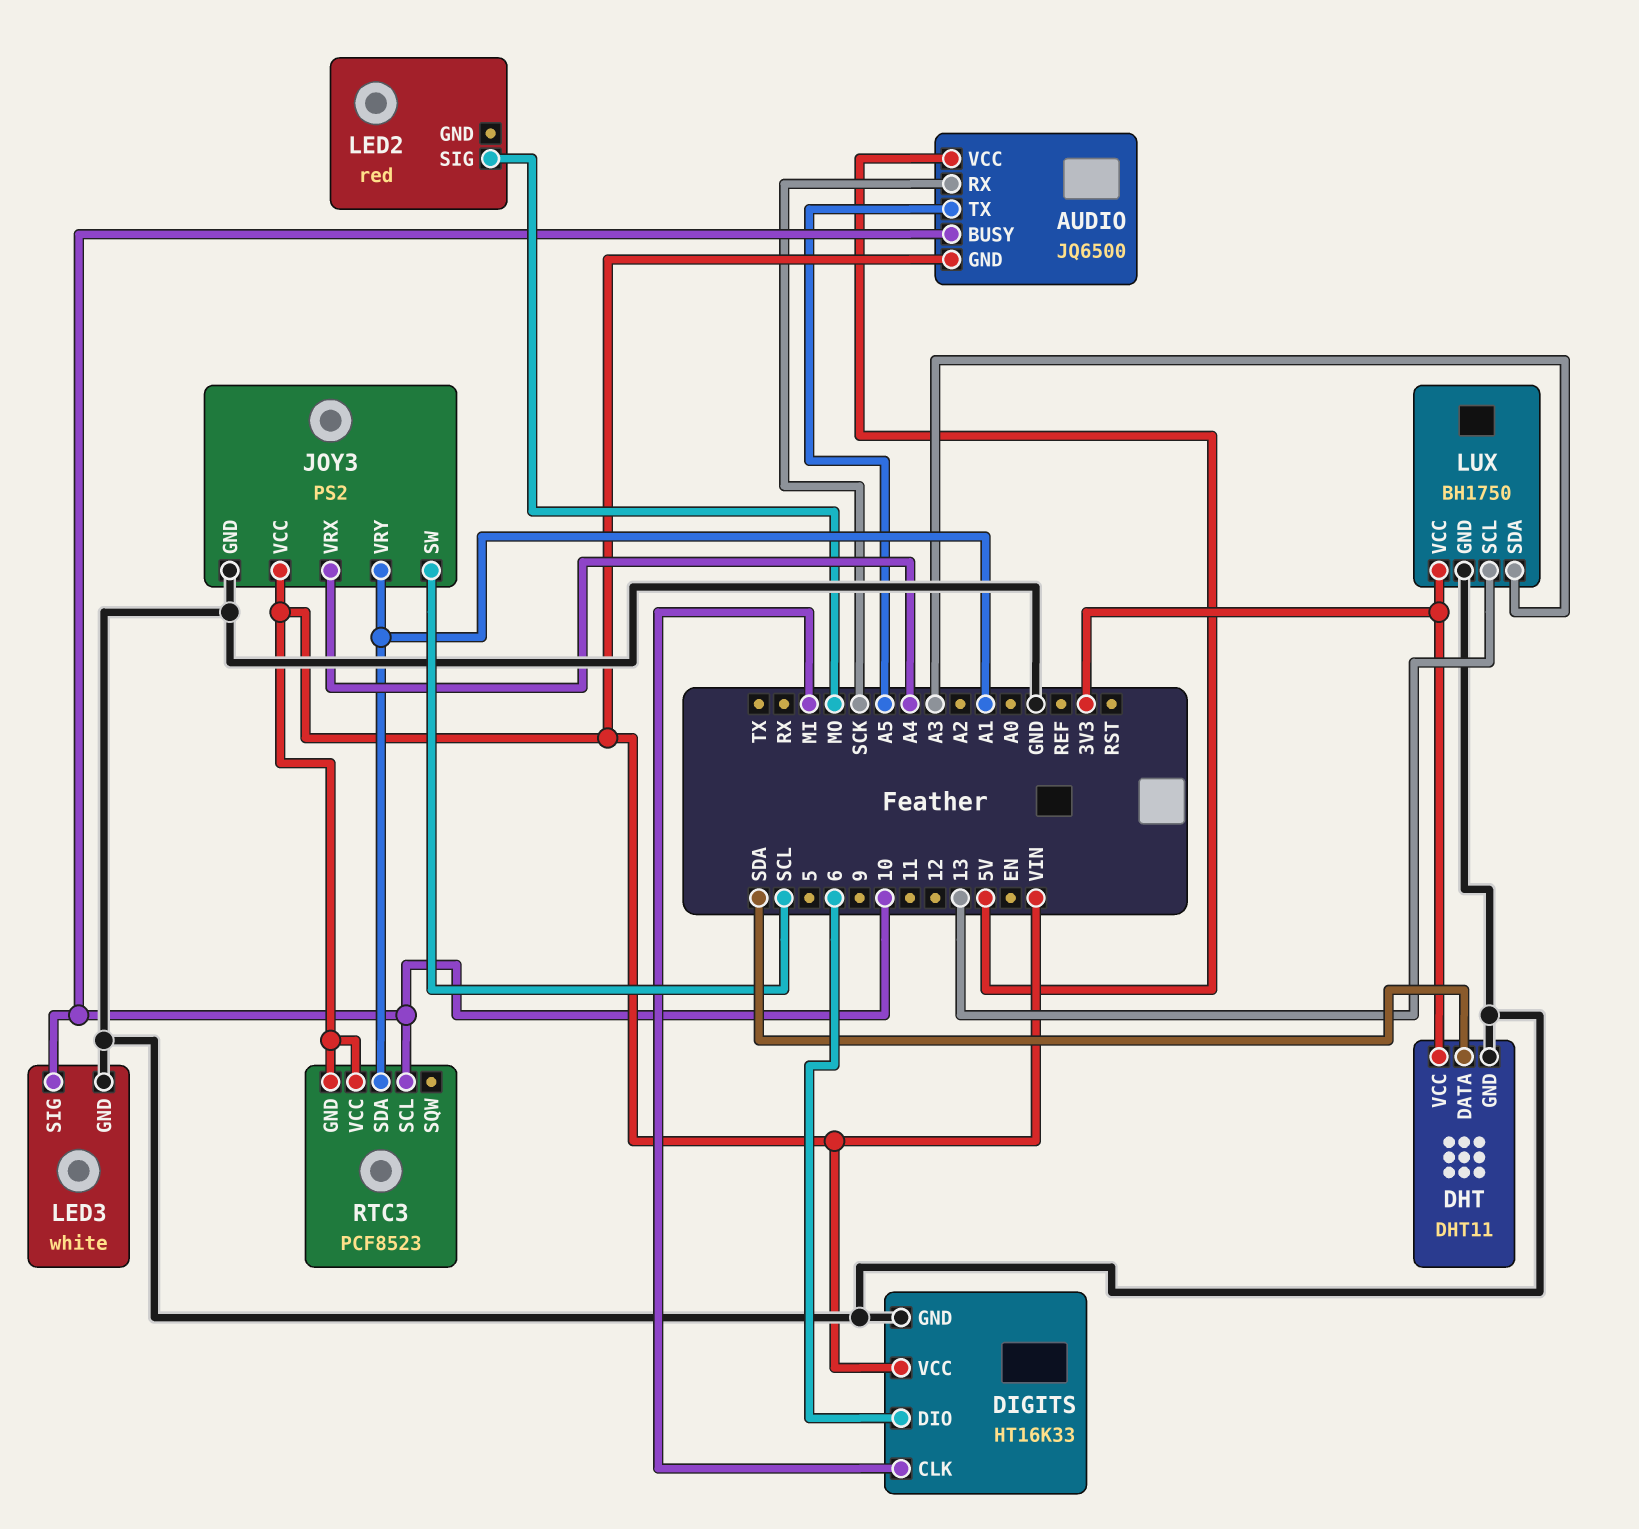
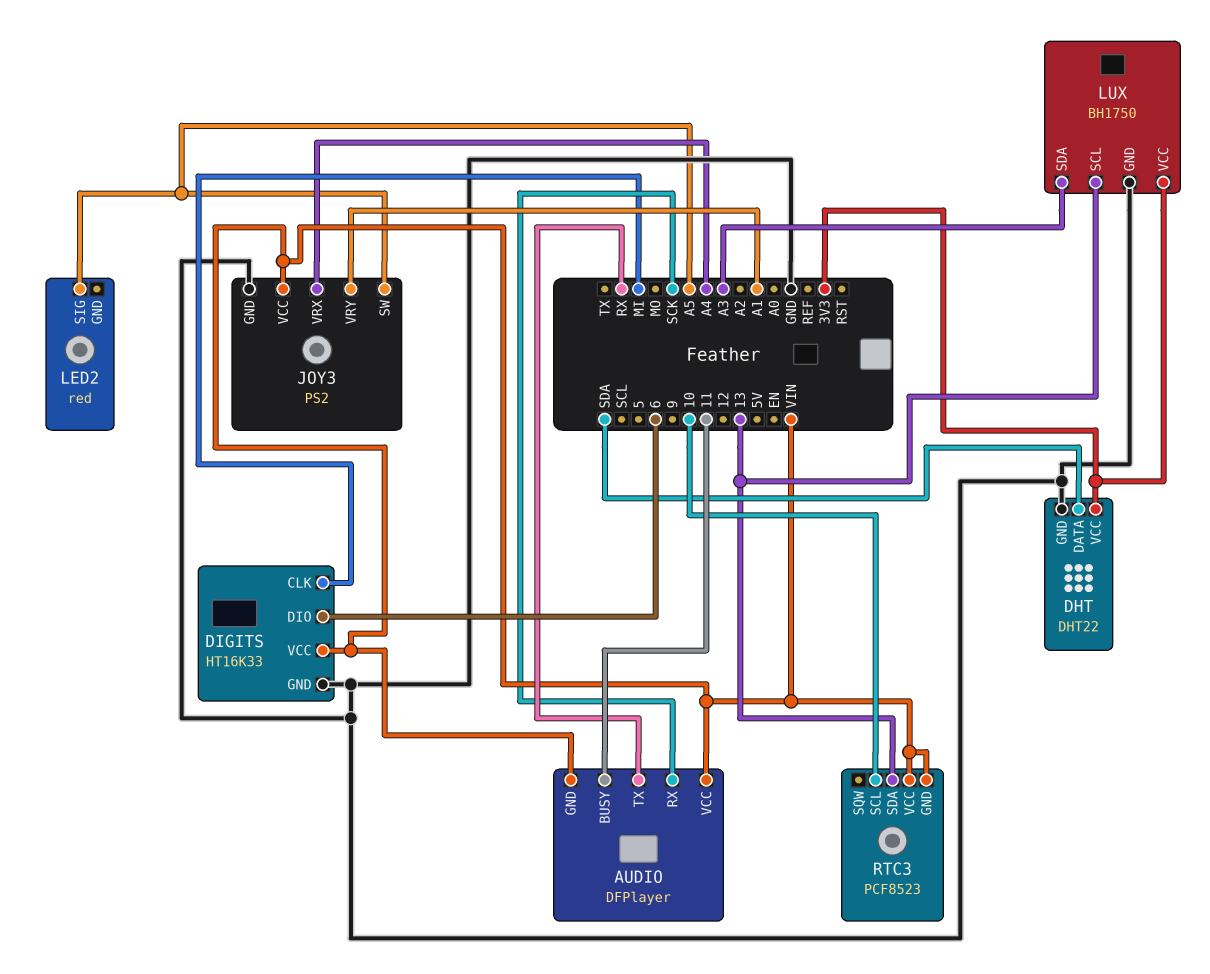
AUDIO: JQ6500 -> DFPlayer
AUDIO pin BUSY: 10 -> 11
AUDIO pin TX: A5 -> RX
AUDIO pin VCC: 5V -> VIN
DHT: DHT11 -> DHT22
JOY3 pin SW: SCL -> A5
LED2 pin SIG: MO -> A5
LED3: white -> none
LED3 pin GND: GND -> none
LED3 pin SIG: 10 -> none
RTC3 pin SDA: A1 -> 13

